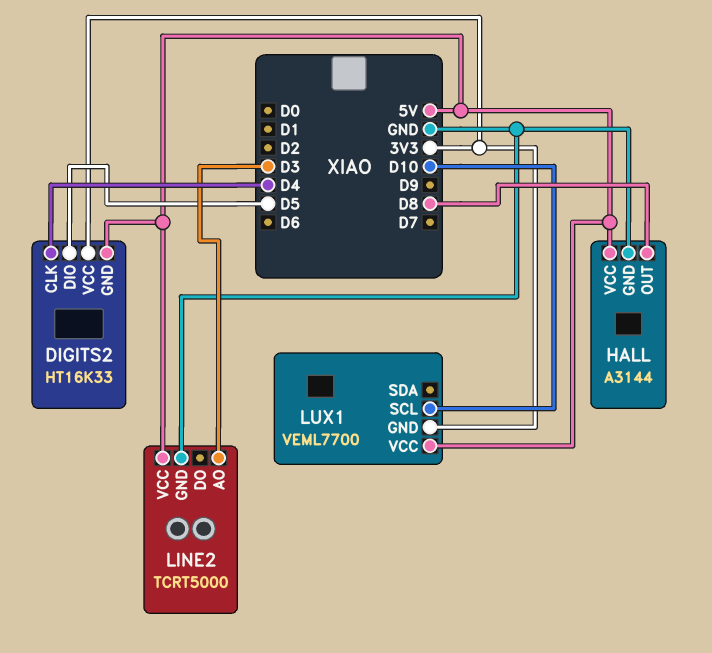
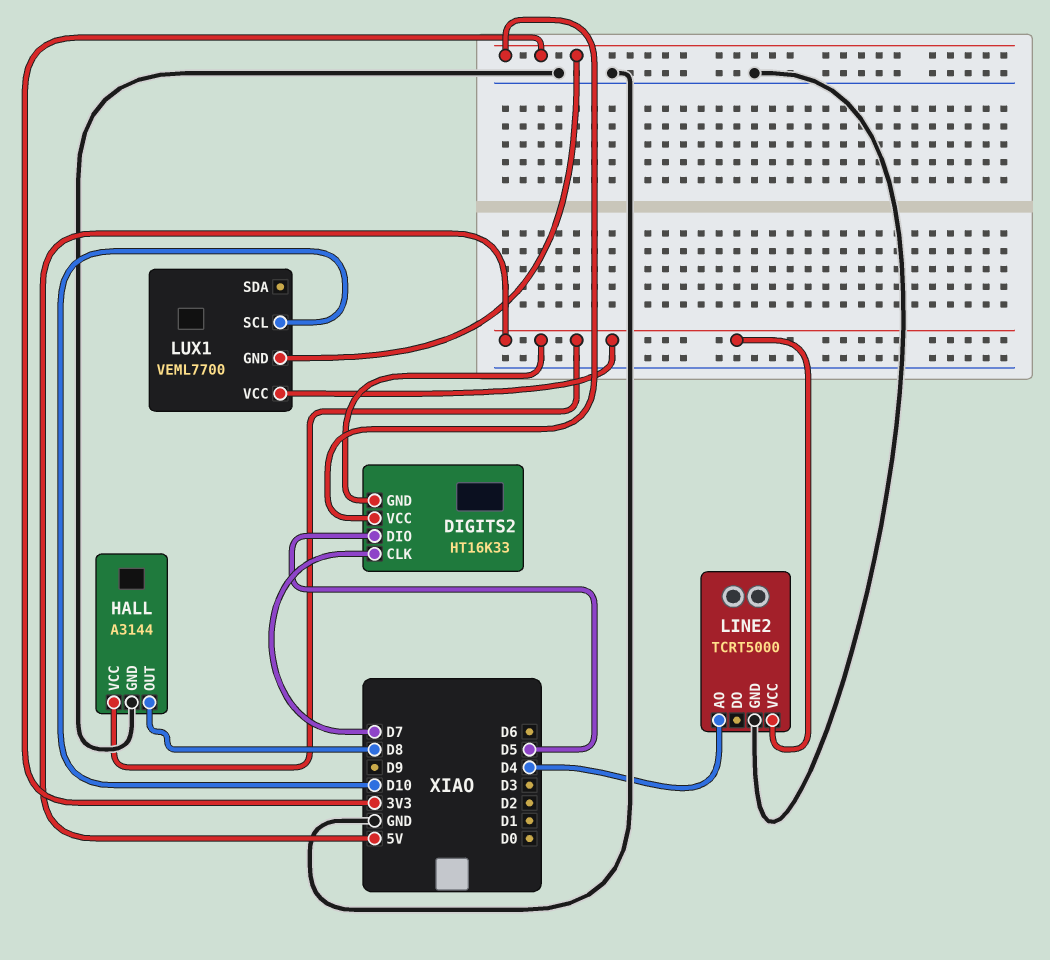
DIGITS2 pin CLK: D4 -> D7
LINE2 pin AO: D3 -> D4

